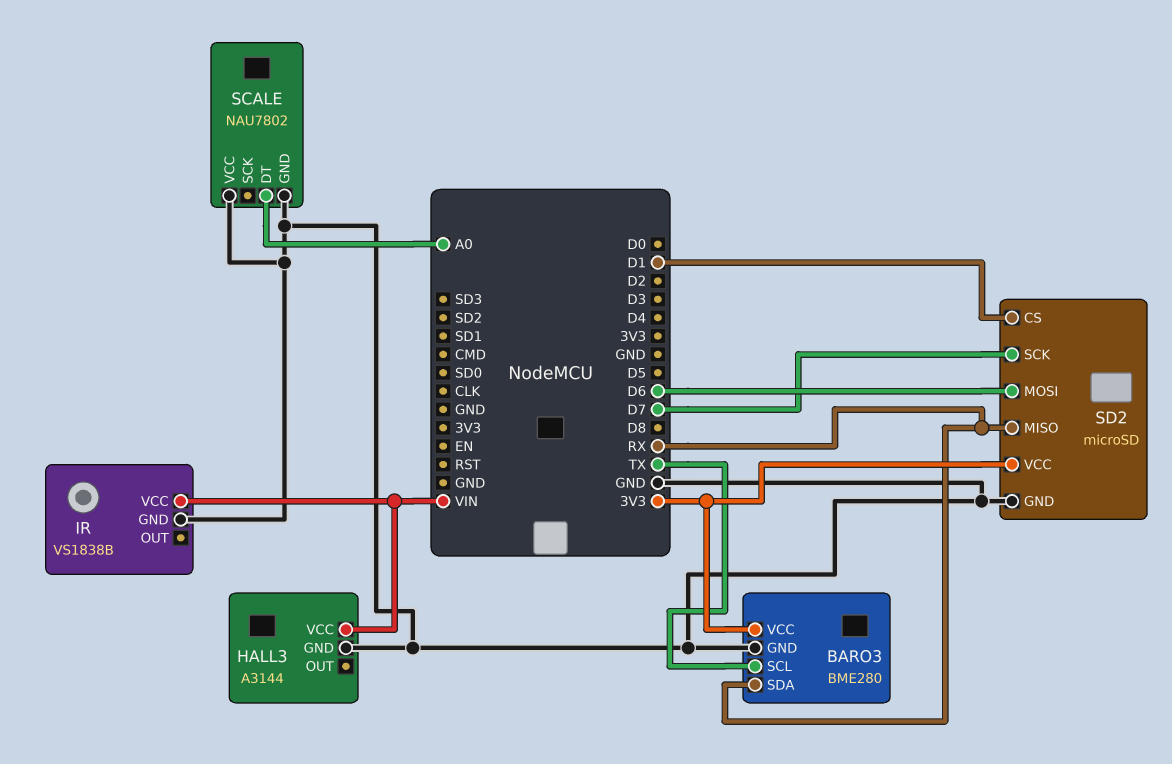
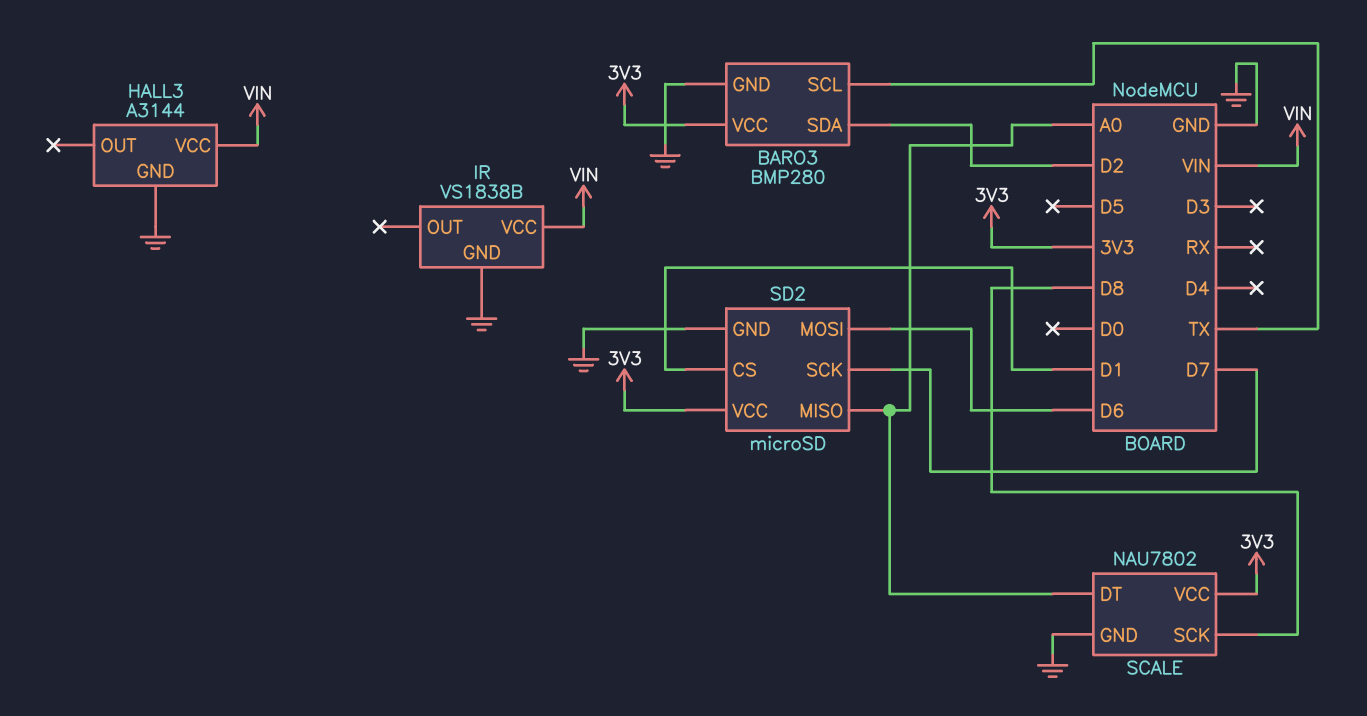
BARO3: BME280 -> BMP280
BARO3 pin SDA: RX -> D2
SCALE pin SCK: none -> D8
SCALE pin VCC: GND -> 3V3
SD2 pin MISO: RX -> A0

